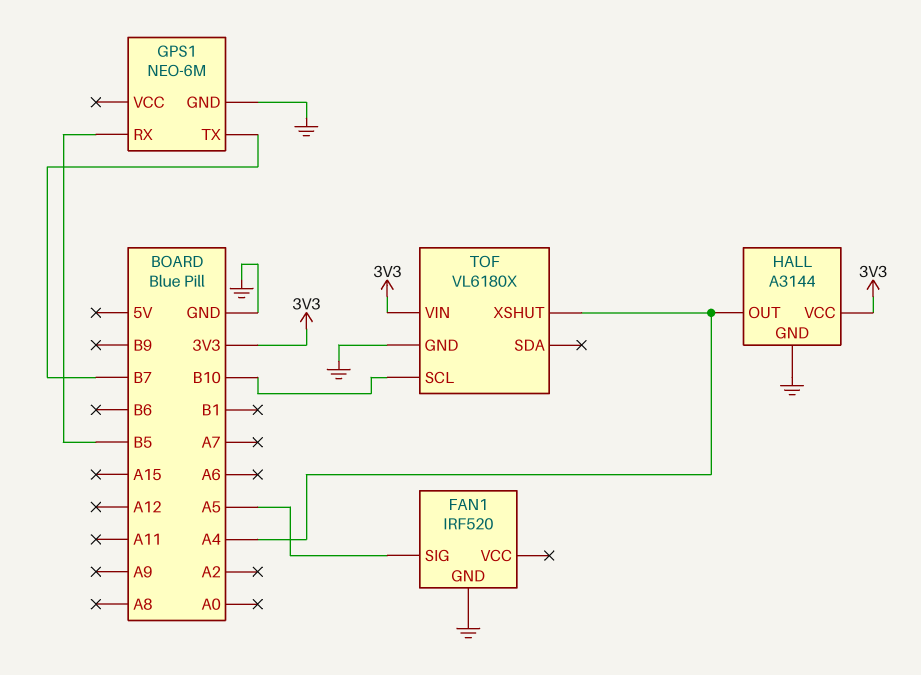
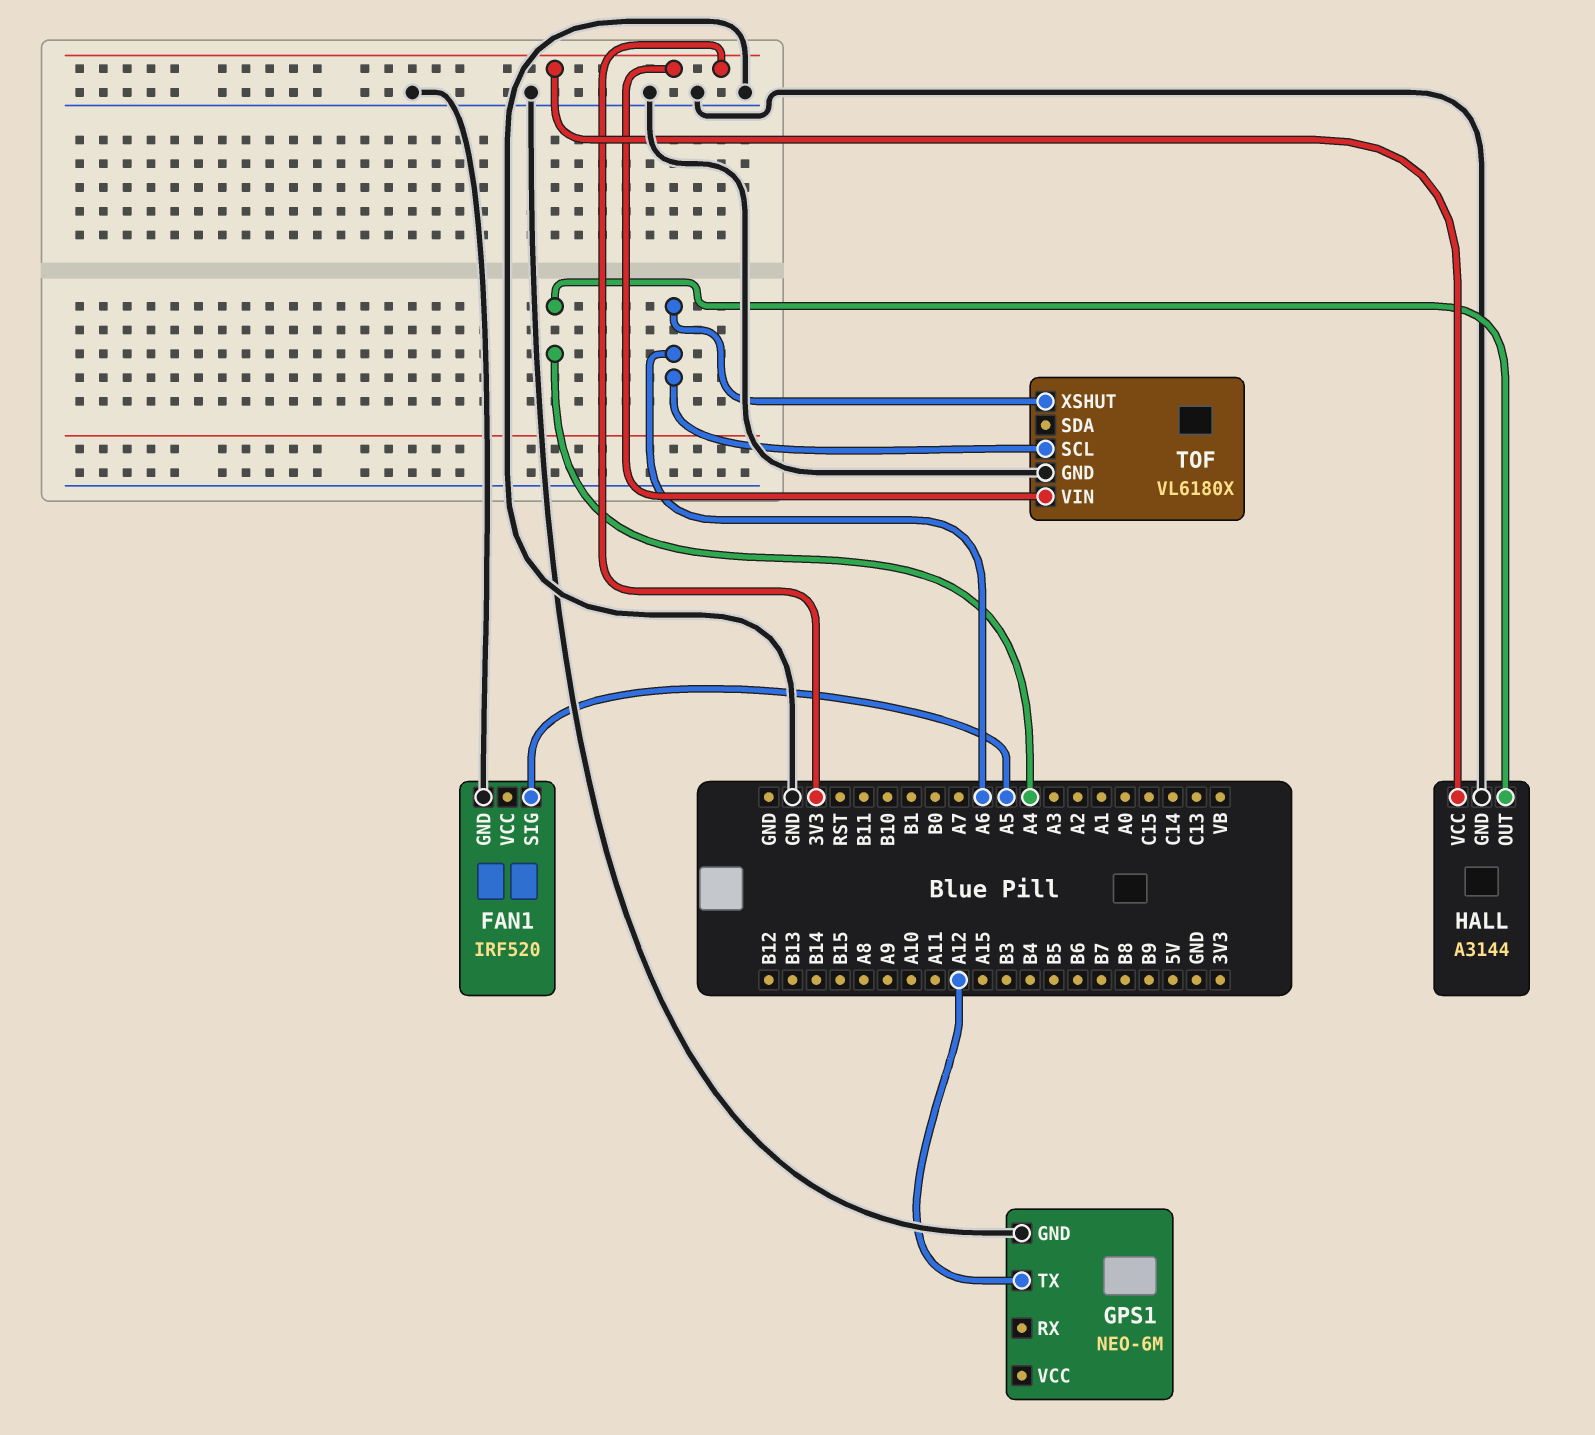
GPS1 pin RX: B5 -> none
GPS1 pin TX: B7 -> A12
TOF pin SCL: B10 -> A6
TOF pin XSHUT: A4 -> A6

